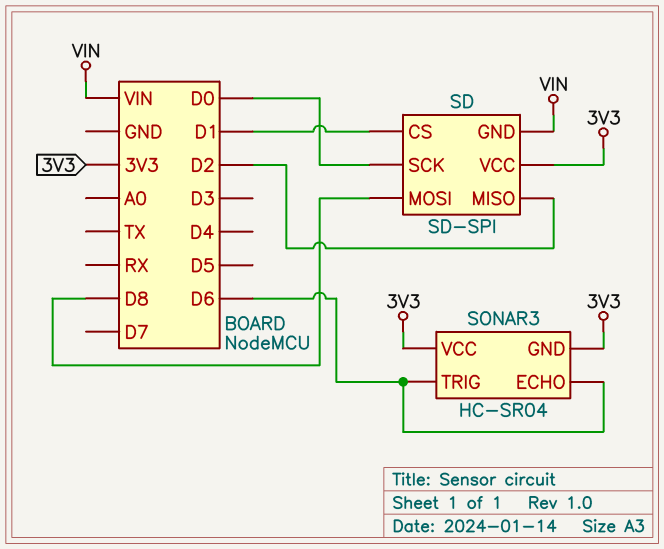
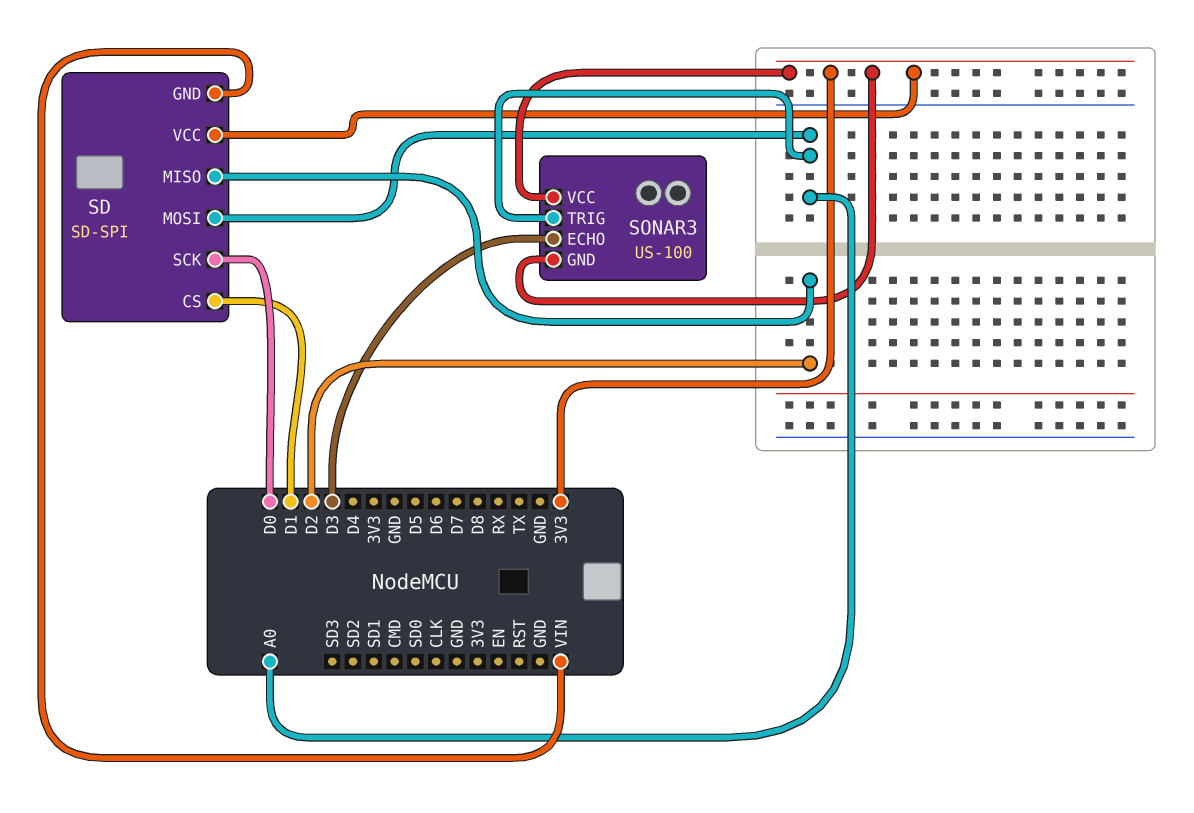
SD pin MOSI: D8 -> A0
SONAR3: HC-SR04 -> US-100
SONAR3 pin ECHO: D6 -> D3
SONAR3 pin TRIG: D6 -> A0

